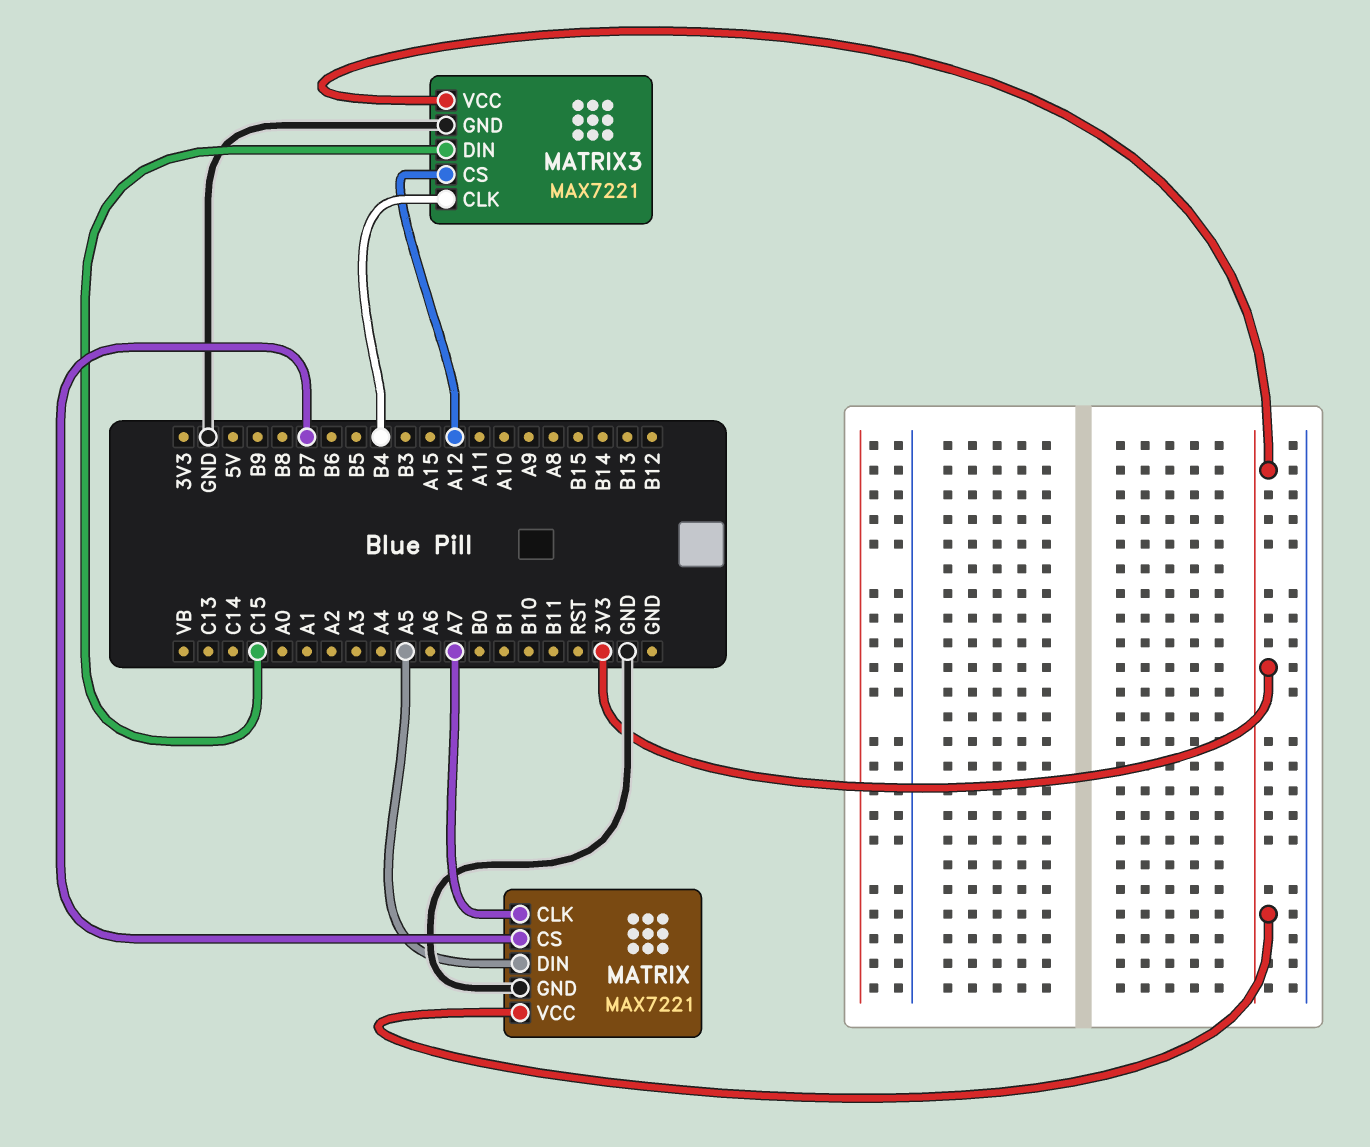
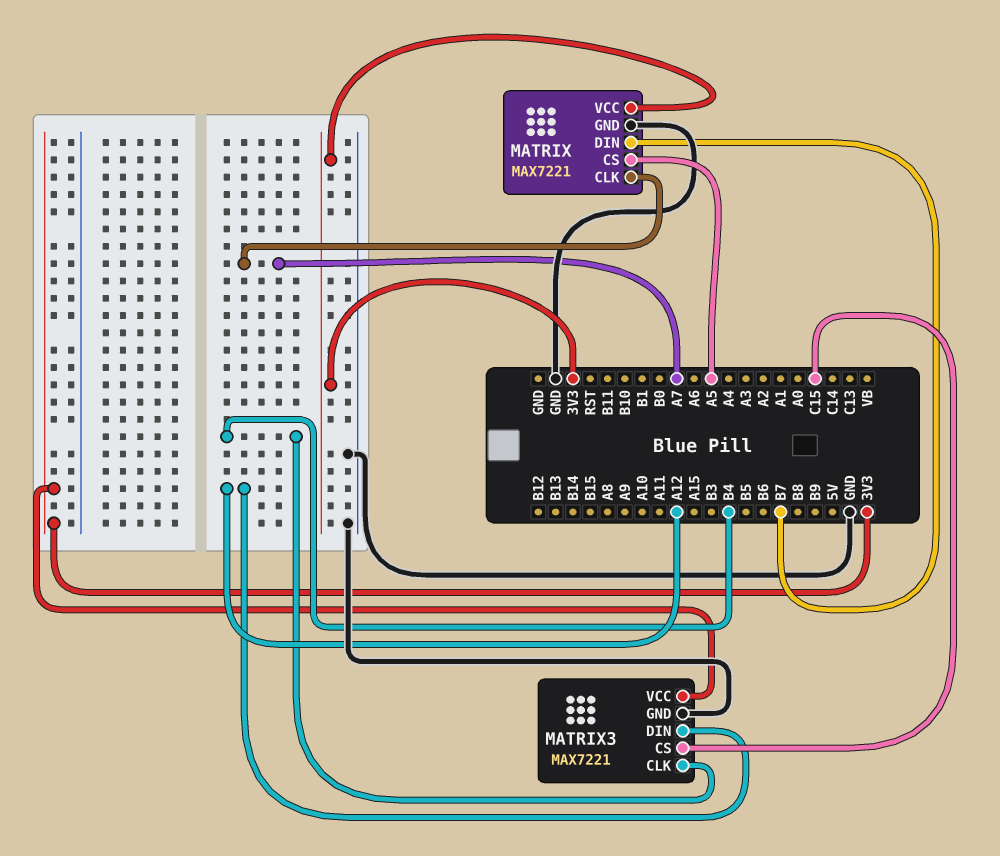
MATRIX pin CS: B7 -> A5
MATRIX pin DIN: A5 -> B7
MATRIX3 pin CS: A12 -> C15
MATRIX3 pin DIN: C15 -> A12

